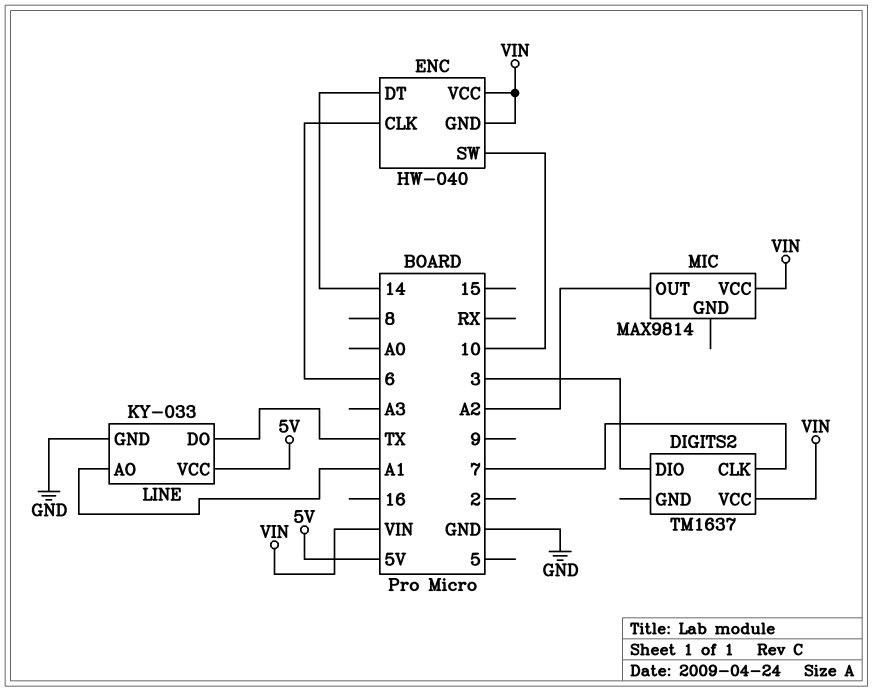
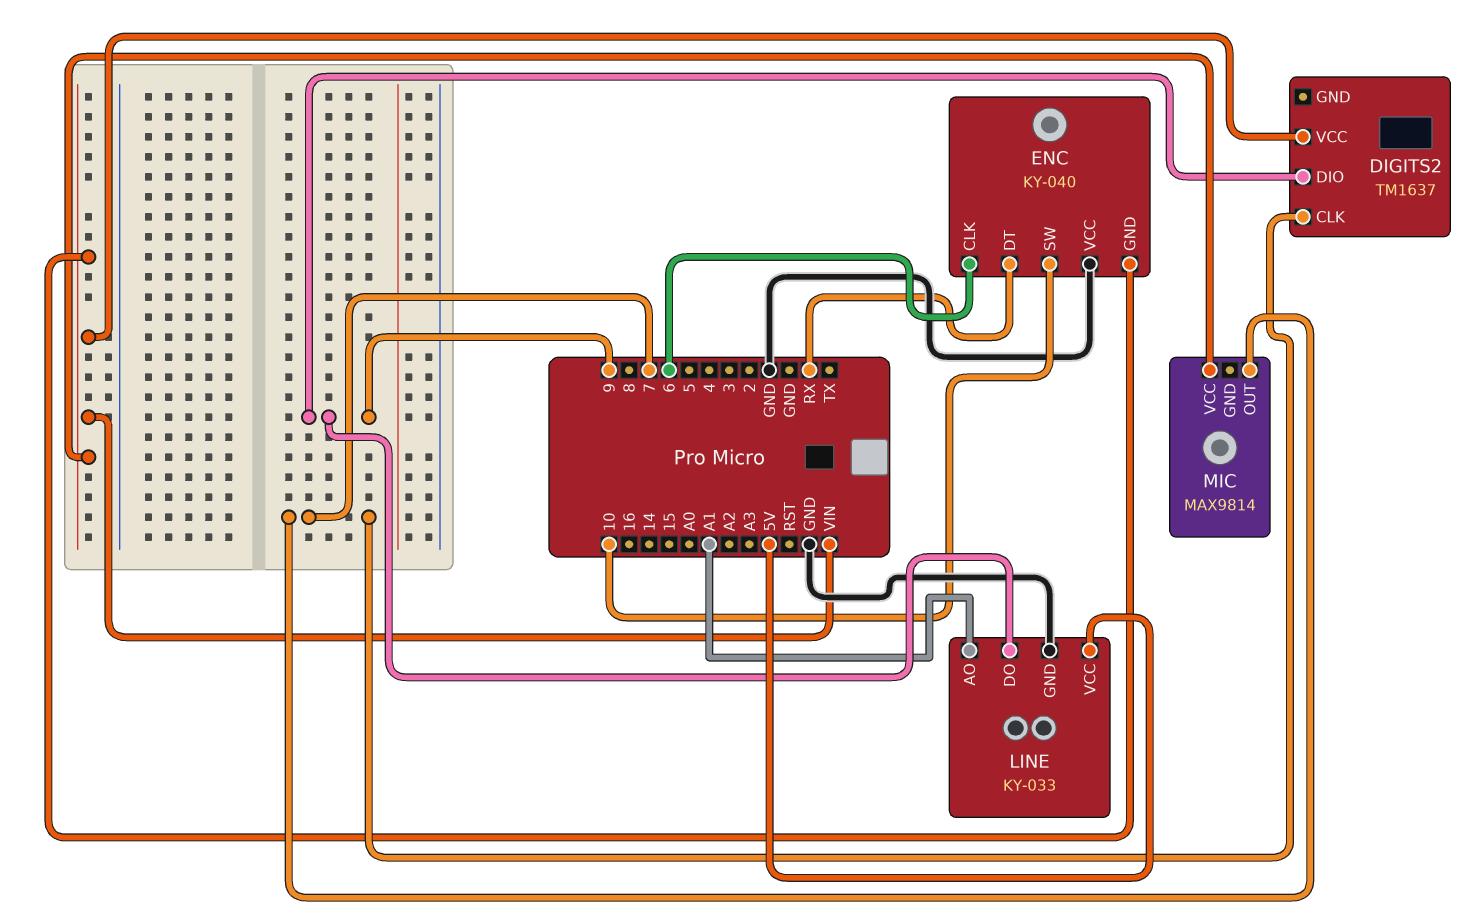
DIGITS2 pin DIO: 3 -> 9
ENC: HW-040 -> KY-040
ENC pin DT: 14 -> RX
ENC pin VCC: VIN -> GND
LINE pin DO: TX -> 9
MIC pin OUT: A2 -> 7

